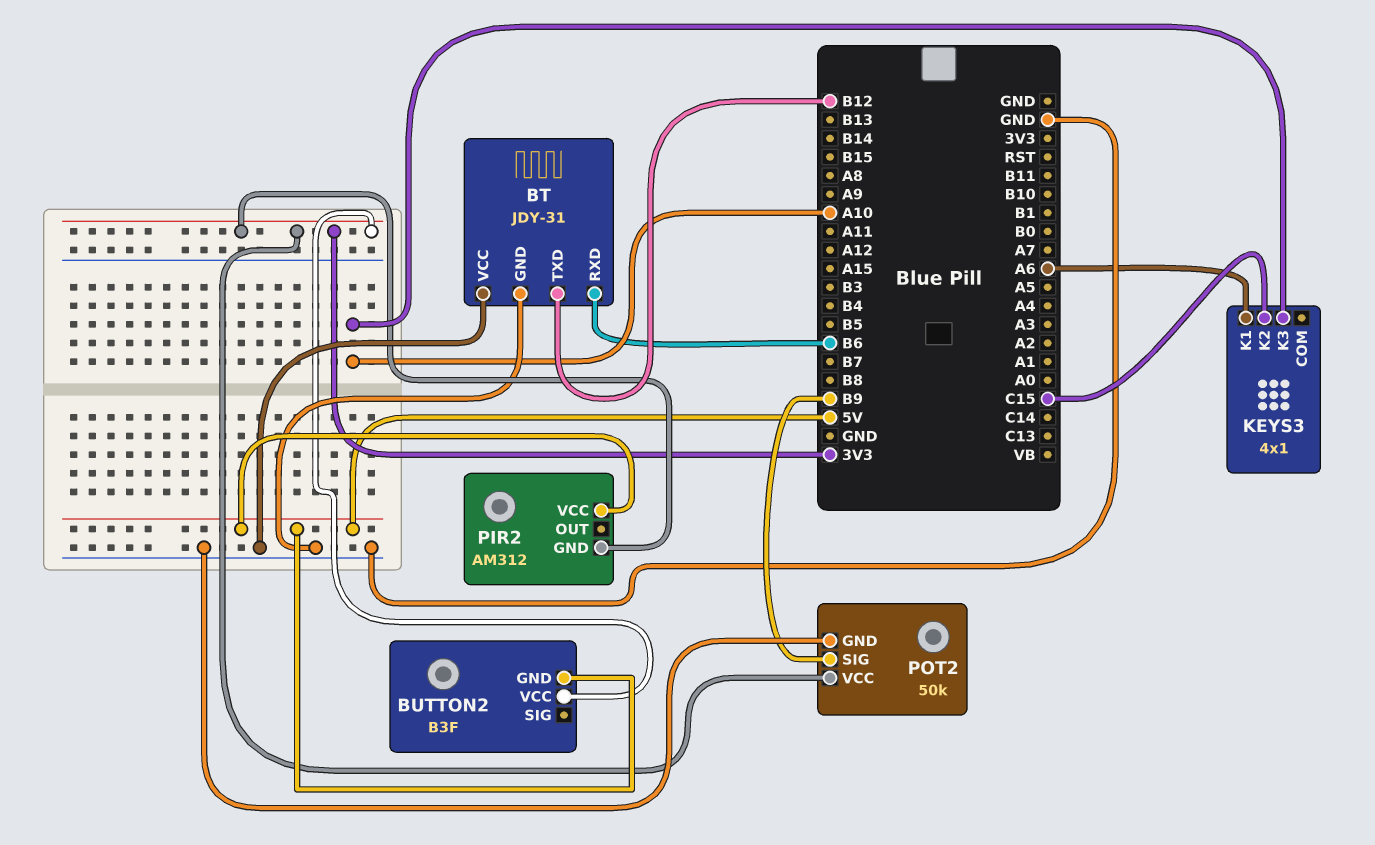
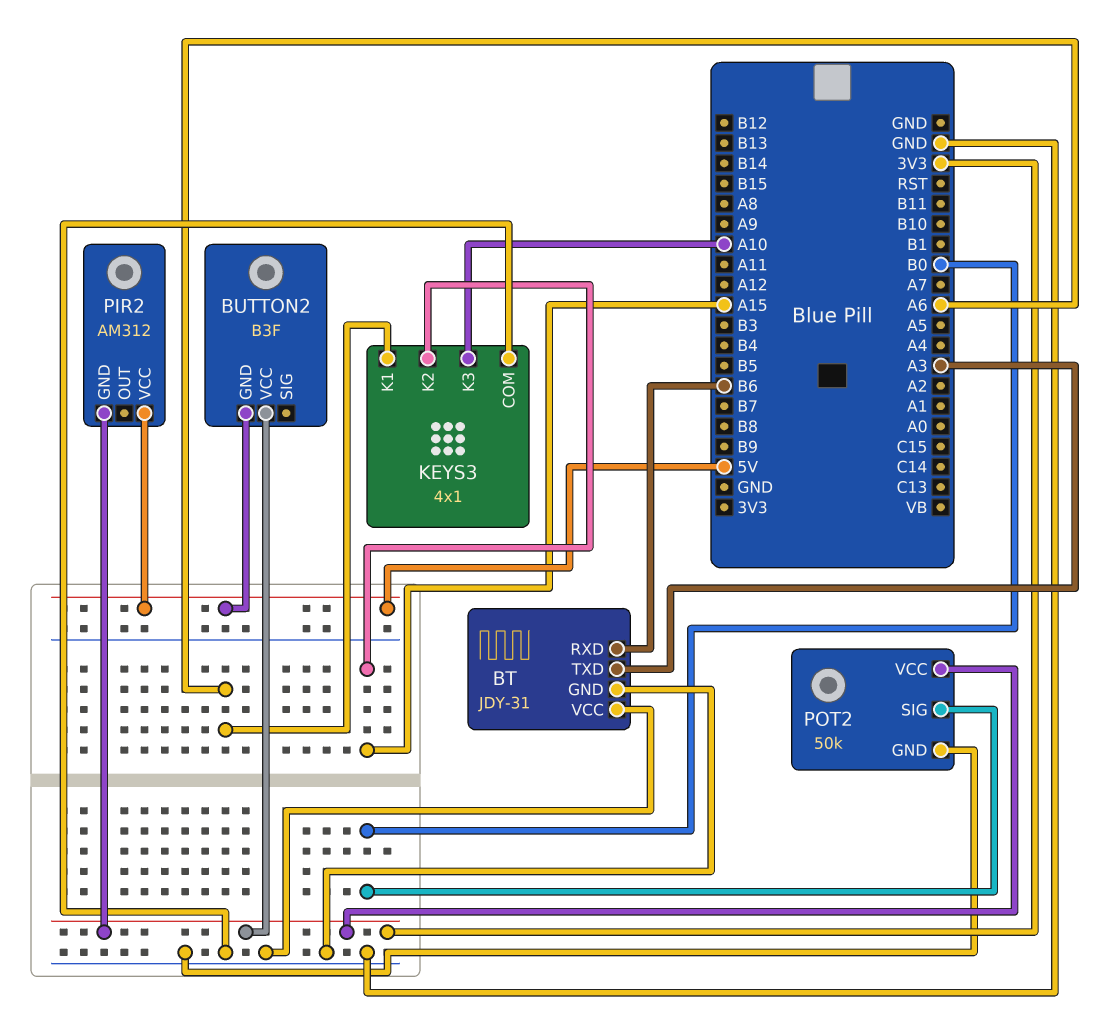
BT pin TXD: B12 -> A3
KEYS3 pin COM: none -> GND
KEYS3 pin K2: C15 -> A15
POT2 pin SIG: B9 -> B0

